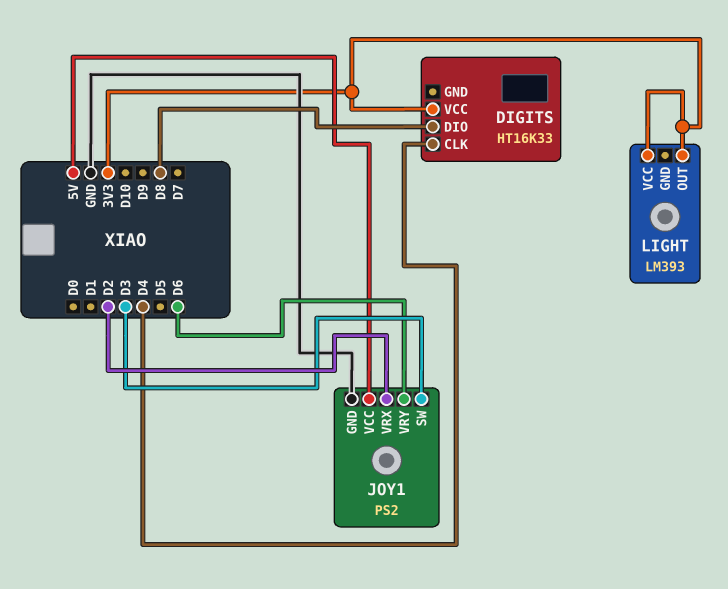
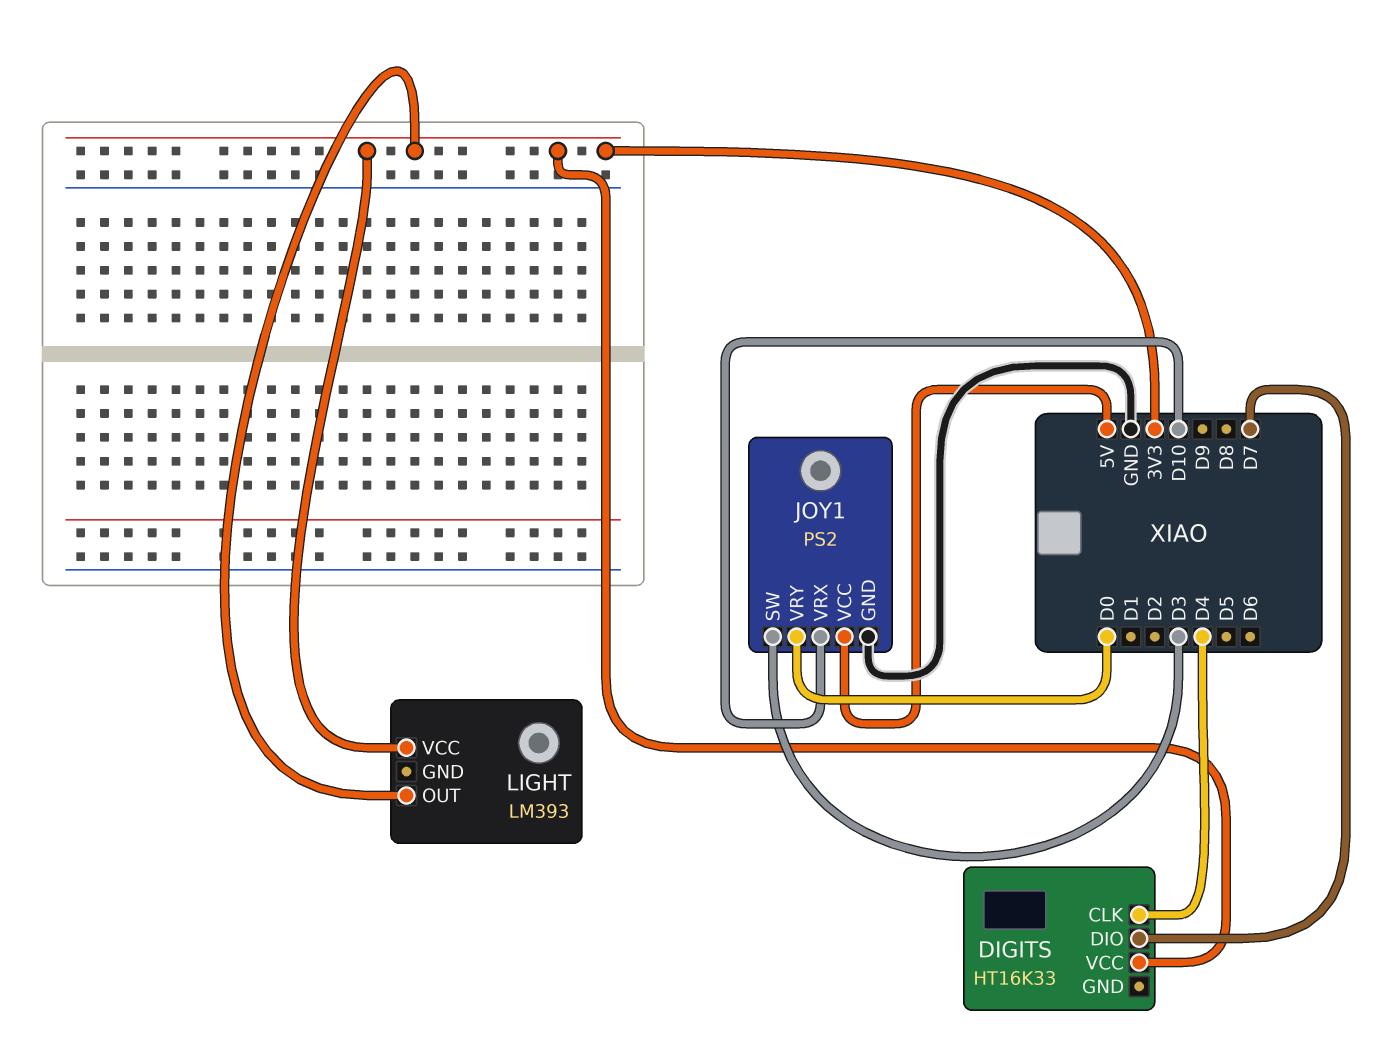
DIGITS pin DIO: D8 -> D7
JOY1 pin VRX: D2 -> D10
JOY1 pin VRY: D6 -> D0

